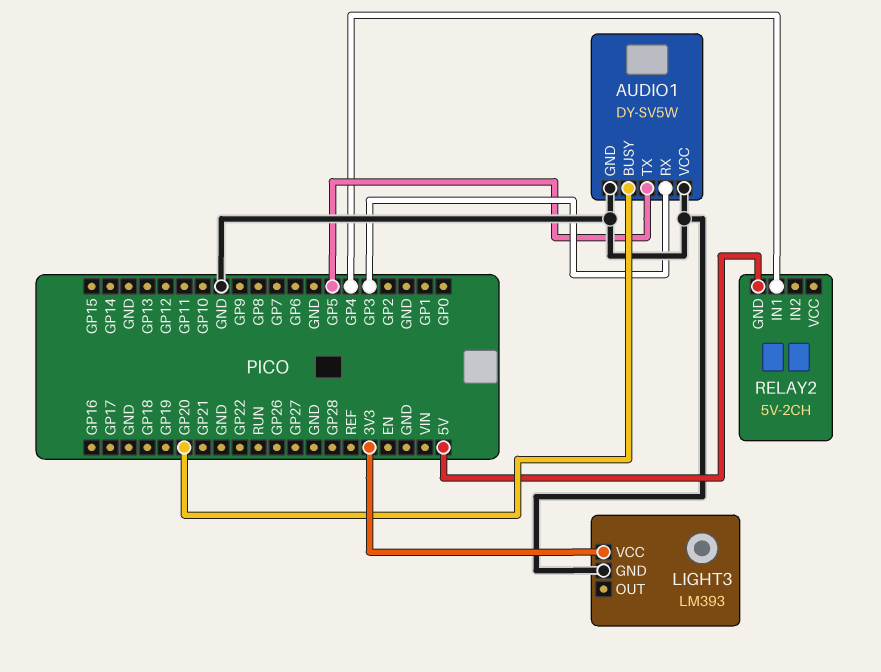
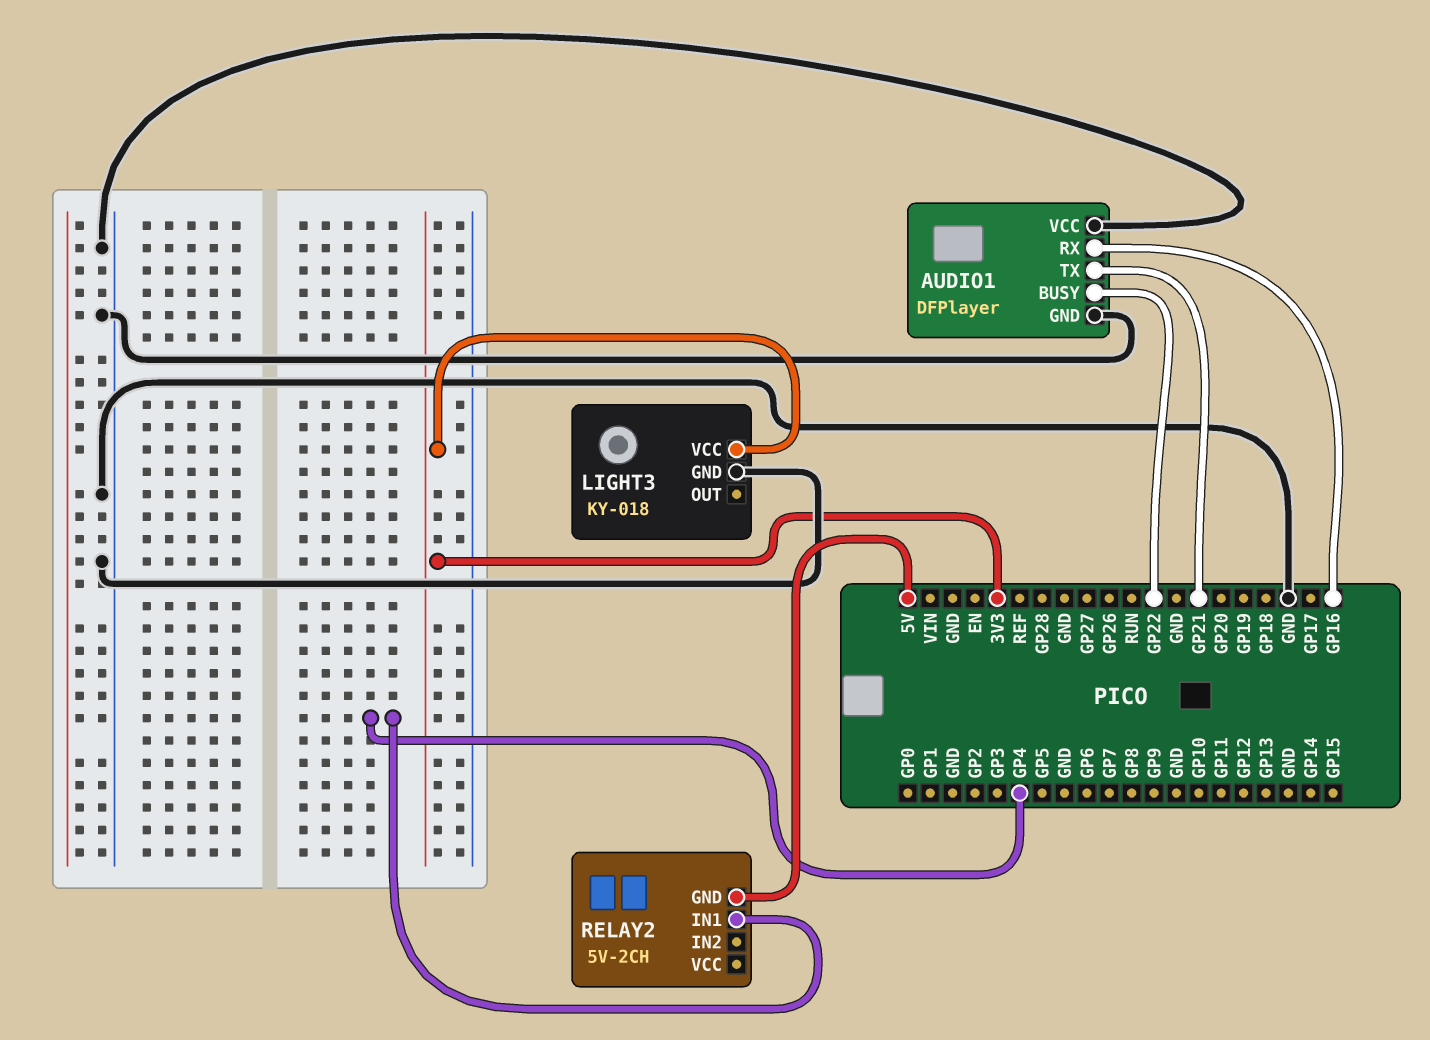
AUDIO1: DY-SV5W -> DFPlayer
AUDIO1 pin BUSY: GP20 -> GP22
AUDIO1 pin RX: GP3 -> GP16
AUDIO1 pin TX: GP5 -> GP21
LIGHT3: LM393 -> KY-018

